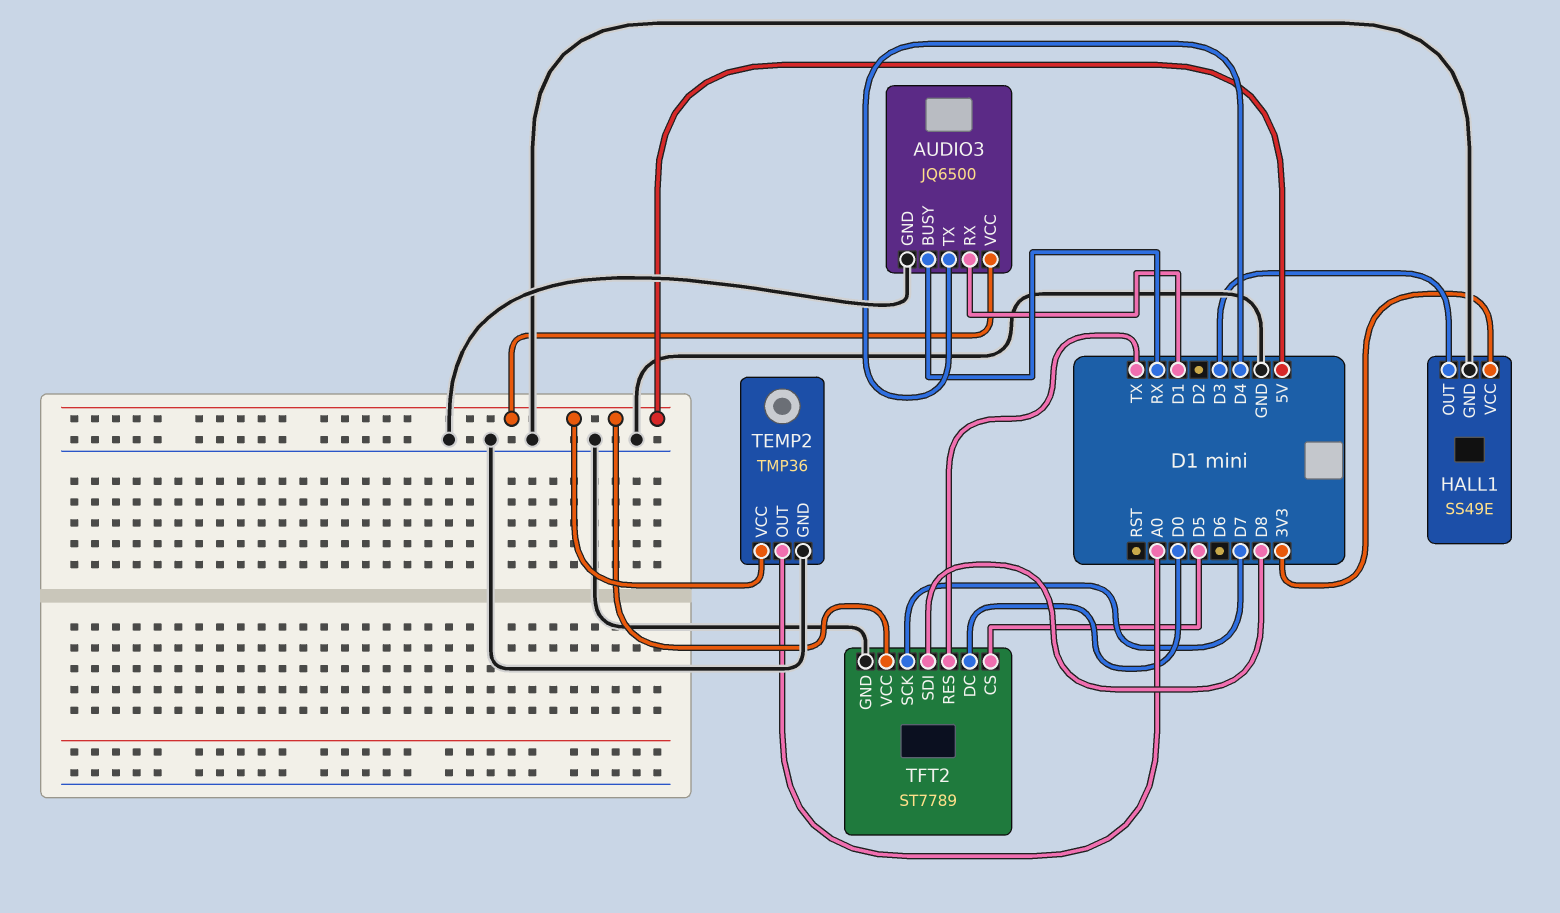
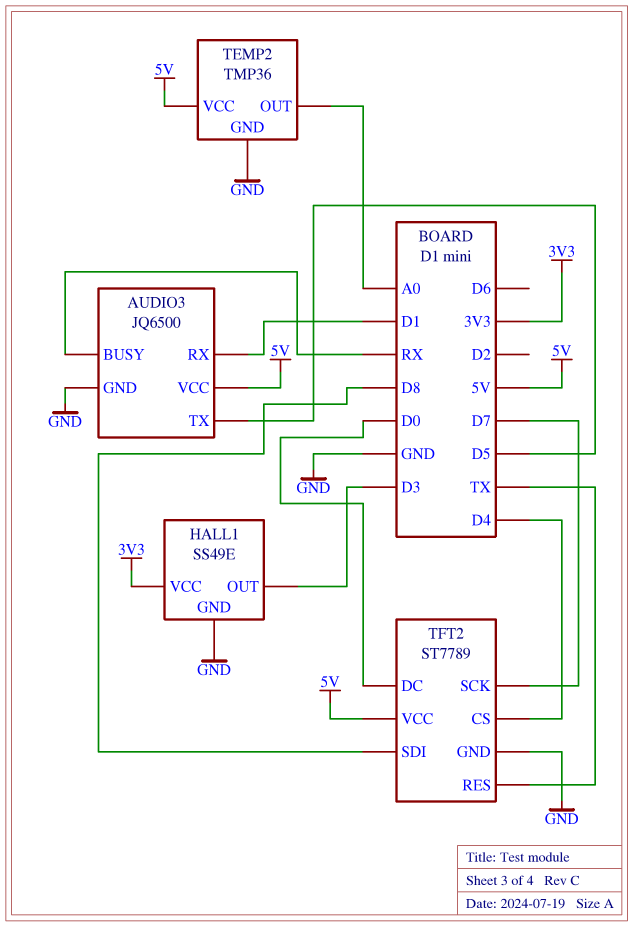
AUDIO3 pin TX: D4 -> D5
TFT2 pin CS: D5 -> D4

